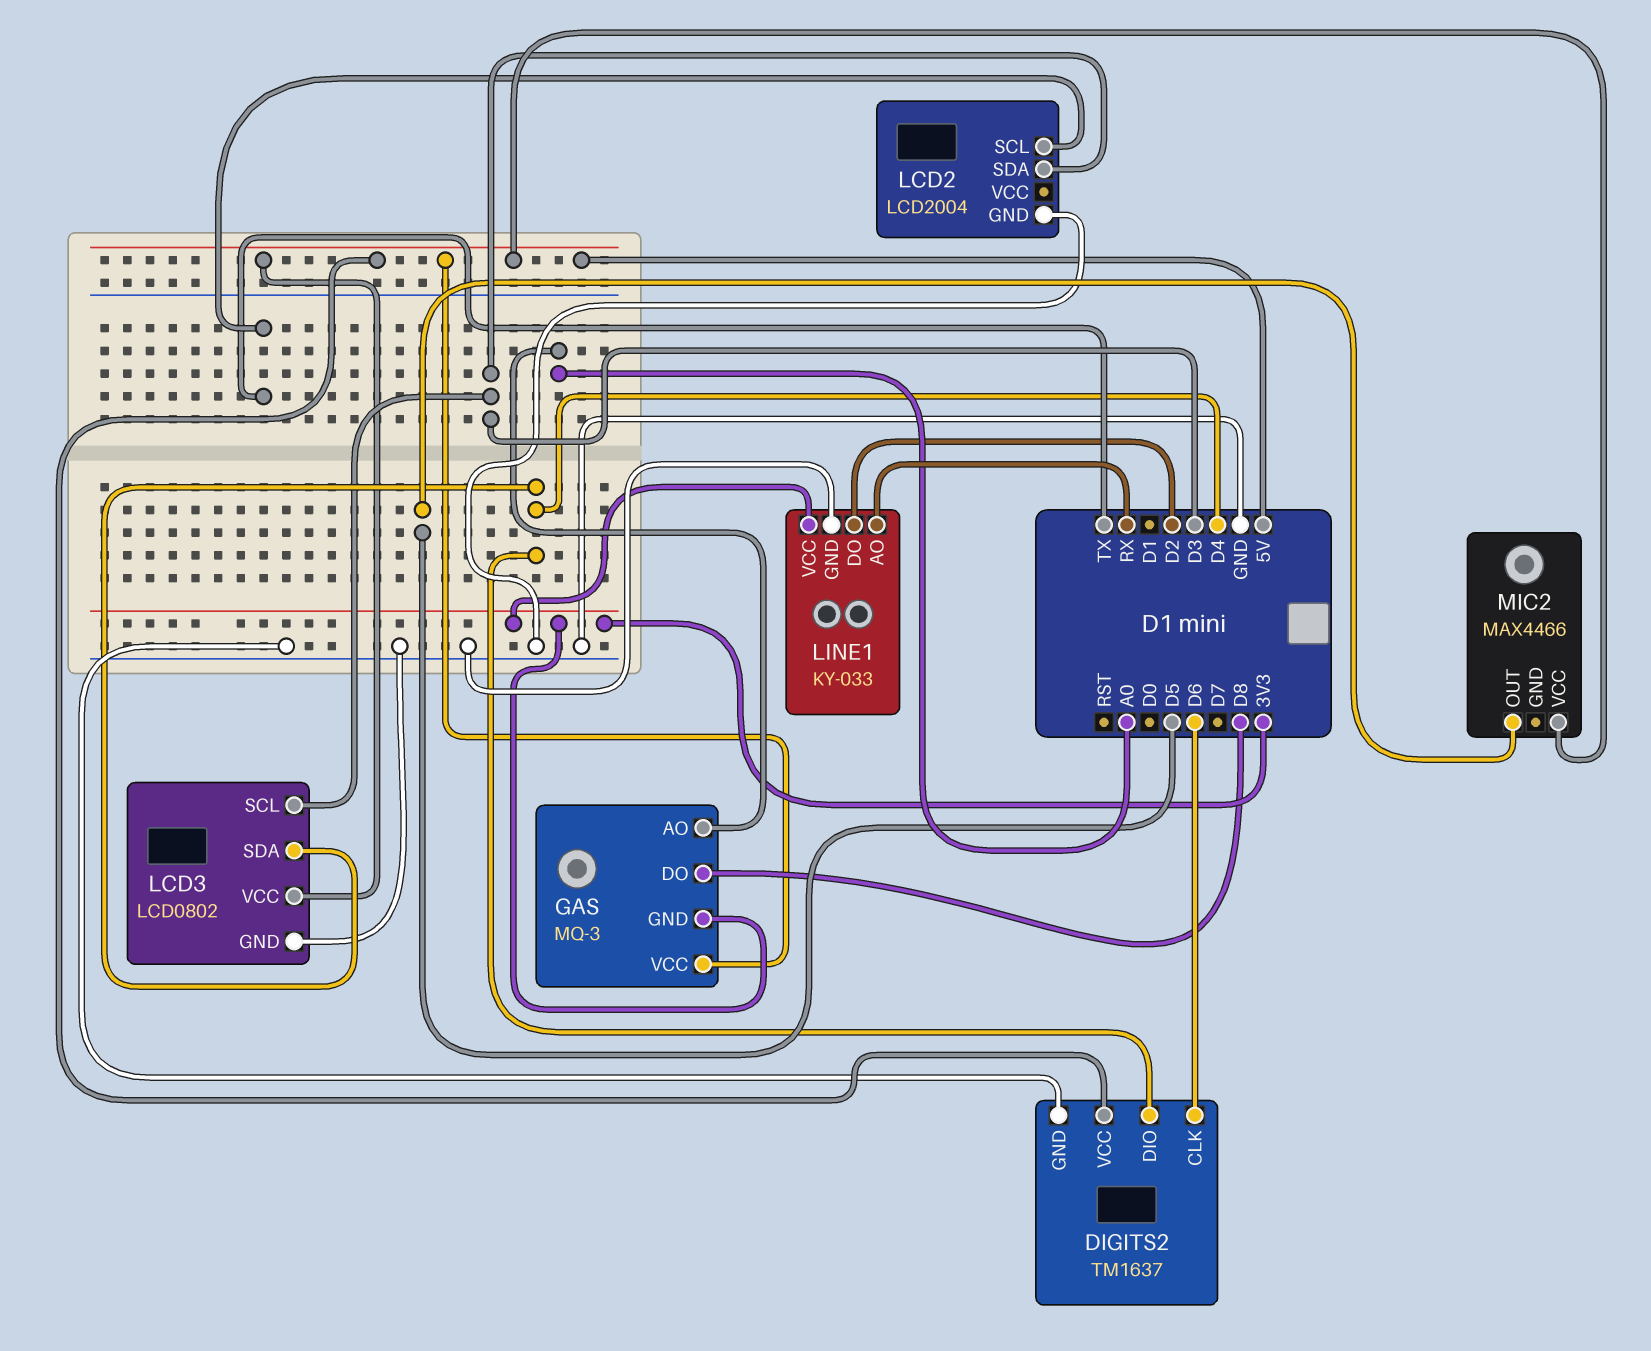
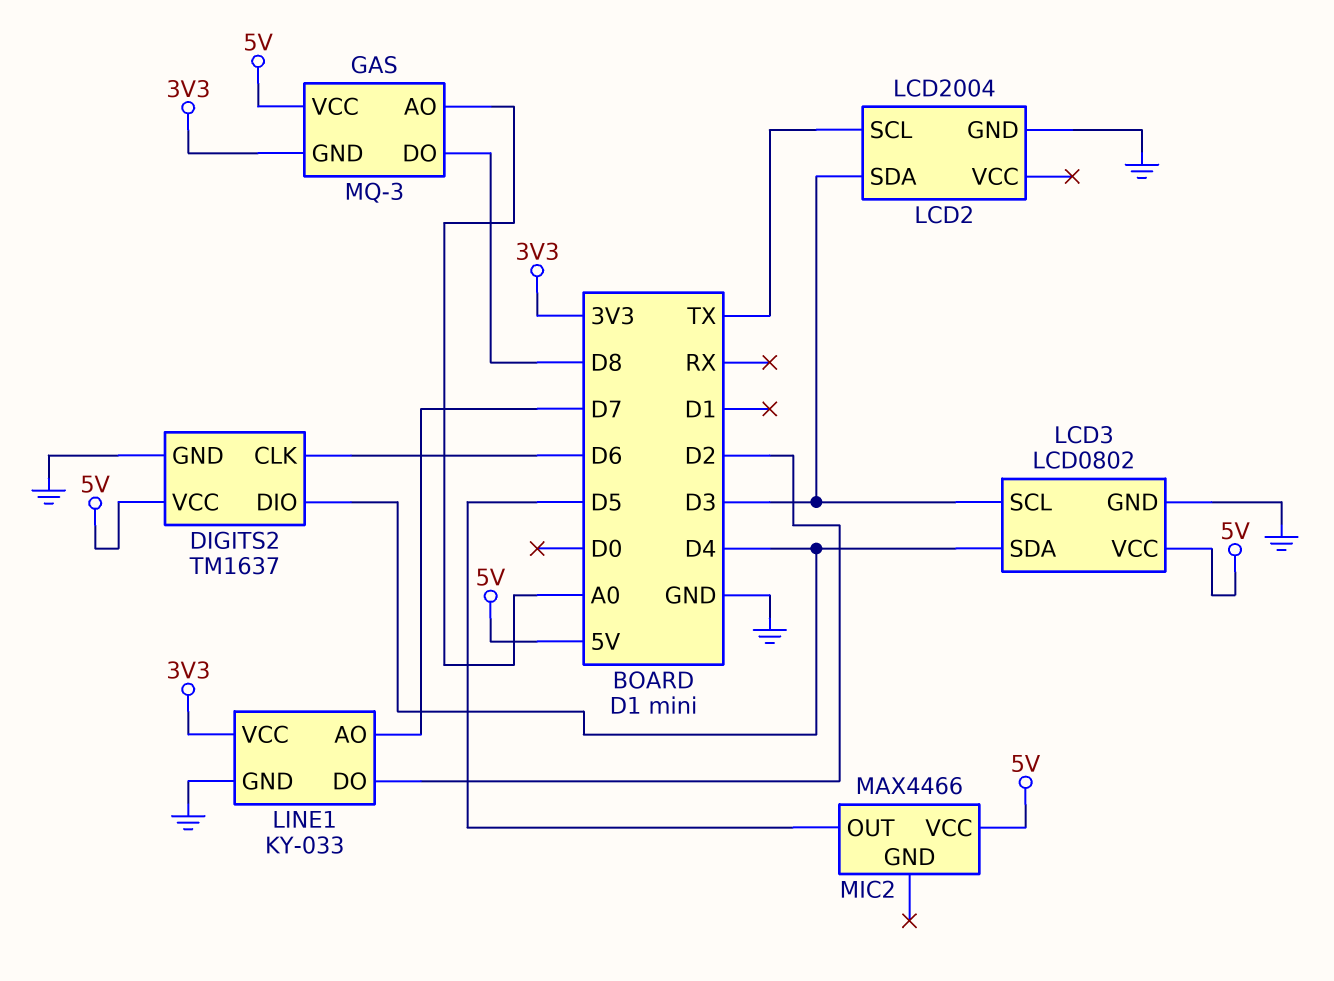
LINE1 pin AO: RX -> D7

